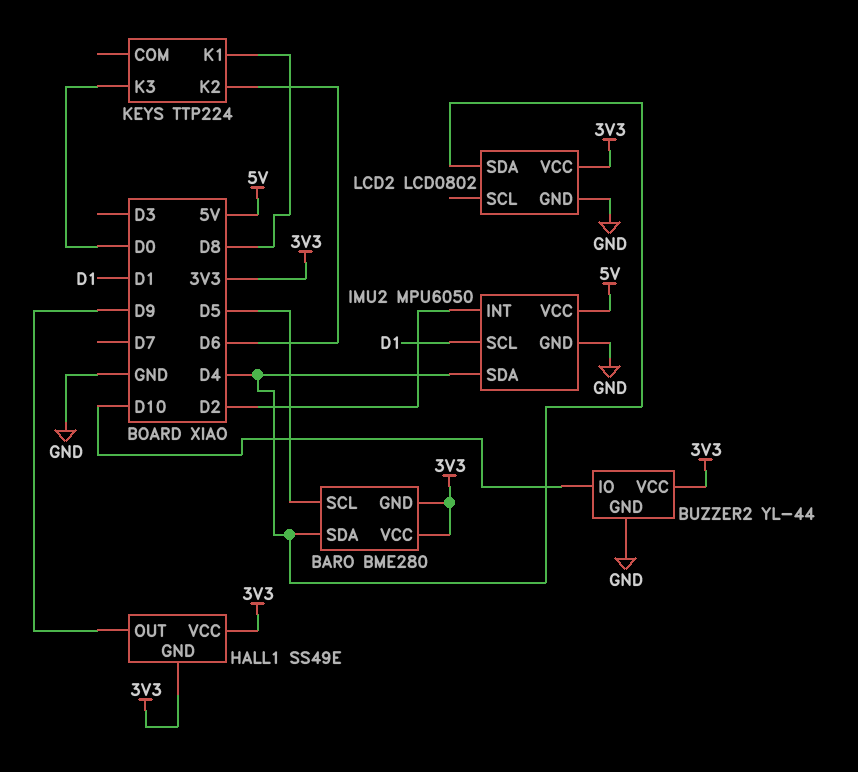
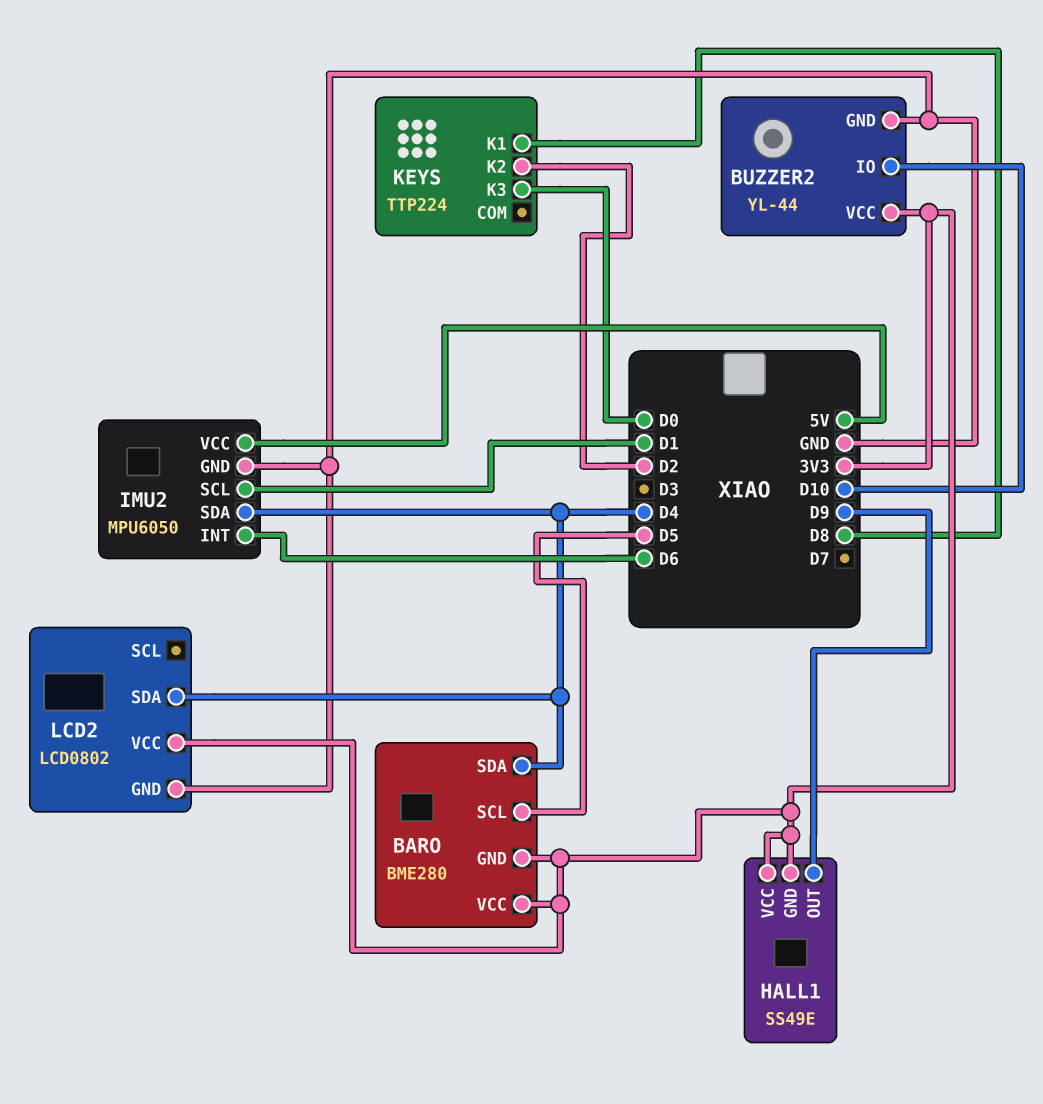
IMU2 pin INT: D2 -> D6
KEYS pin K2: D6 -> D2

